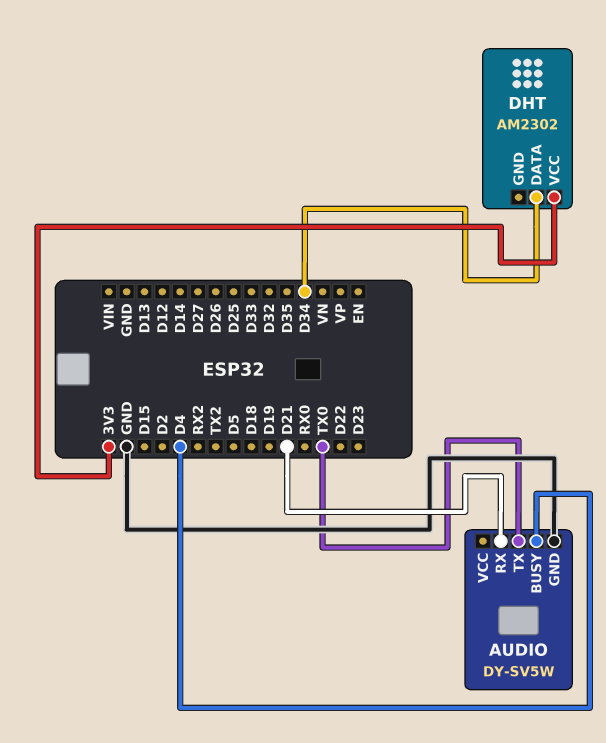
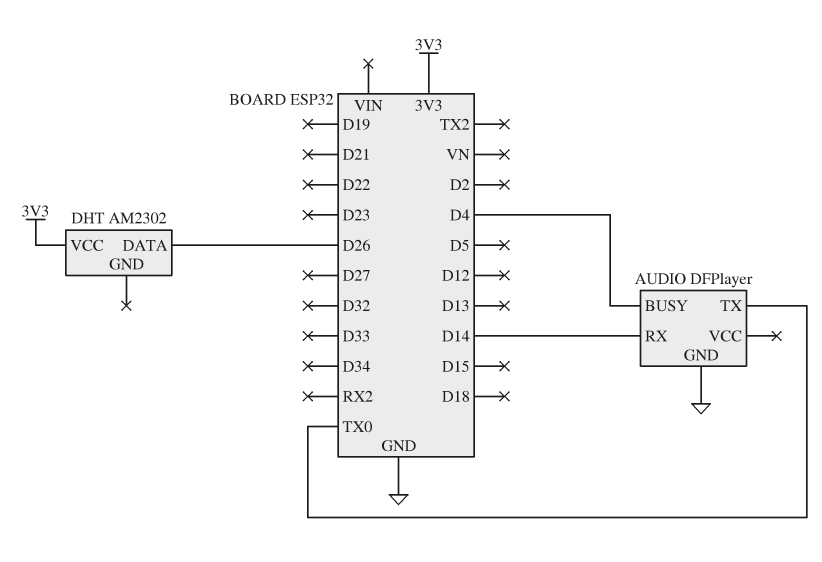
AUDIO: DY-SV5W -> DFPlayer
AUDIO pin RX: D21 -> D14
DHT pin DATA: D34 -> D26

